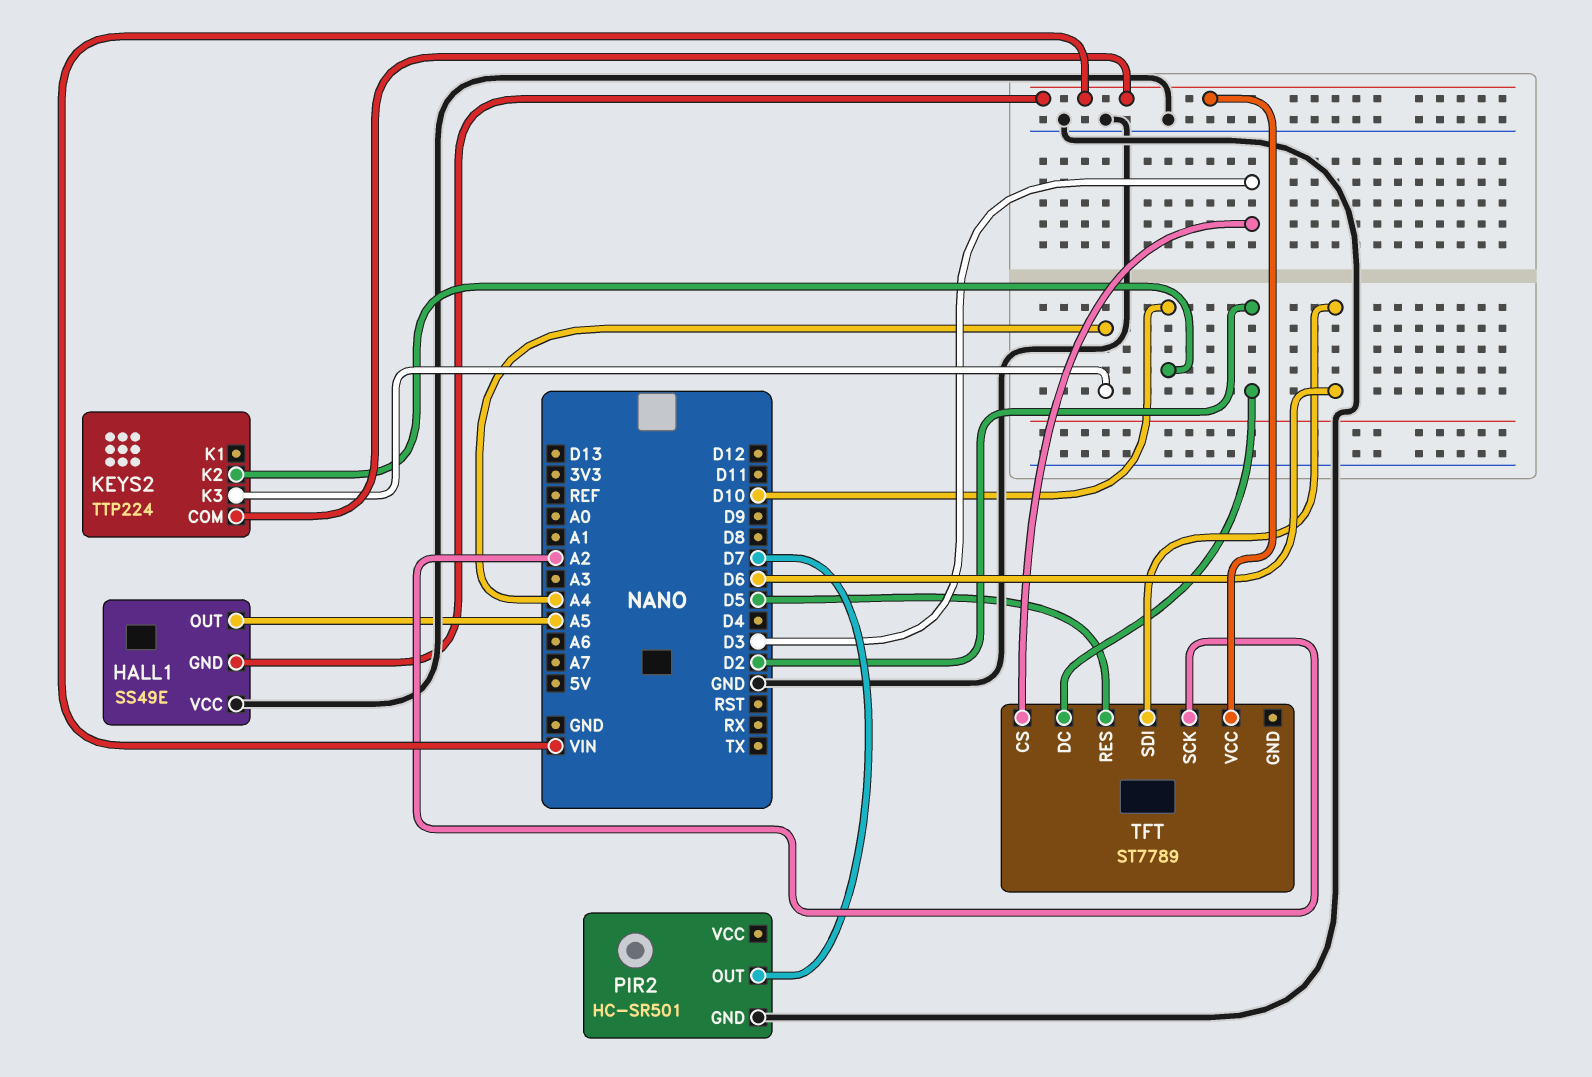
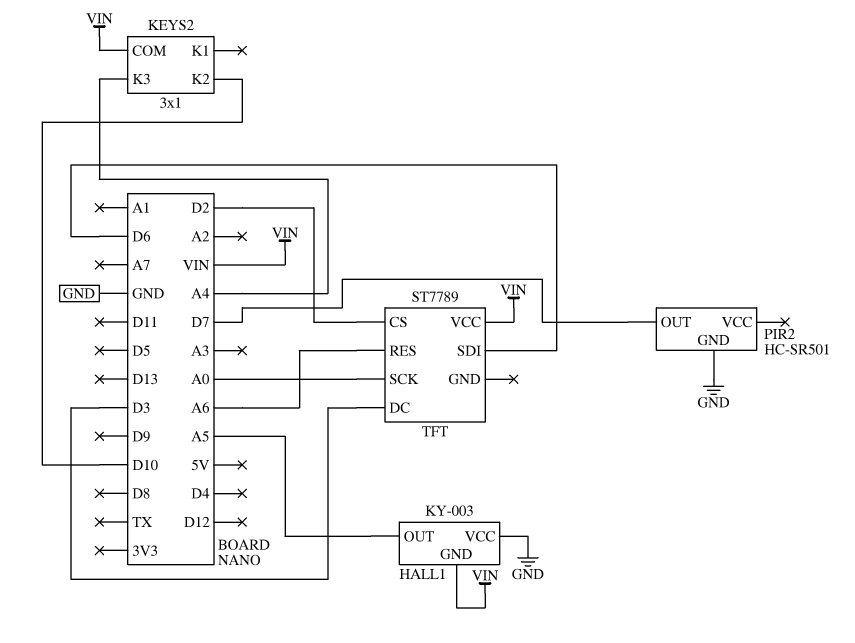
HALL1: SS49E -> KY-003
KEYS2: TTP224 -> 3x1
TFT pin CS: D3 -> D2
TFT pin DC: D2 -> D3
TFT pin RES: D5 -> A6
TFT pin SCK: A2 -> A0

